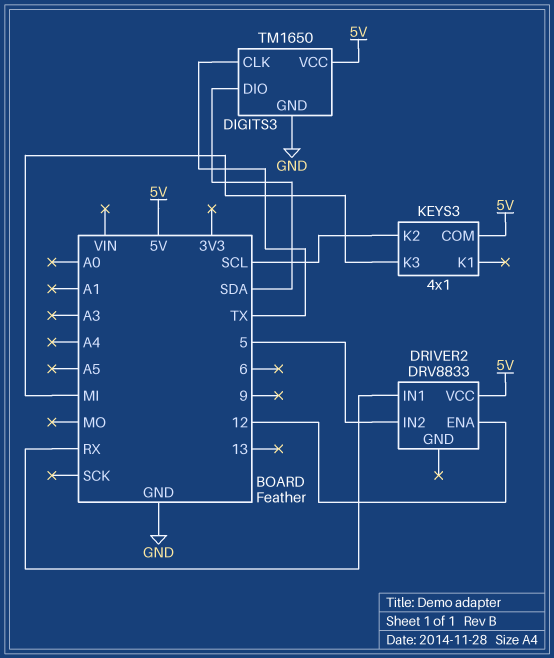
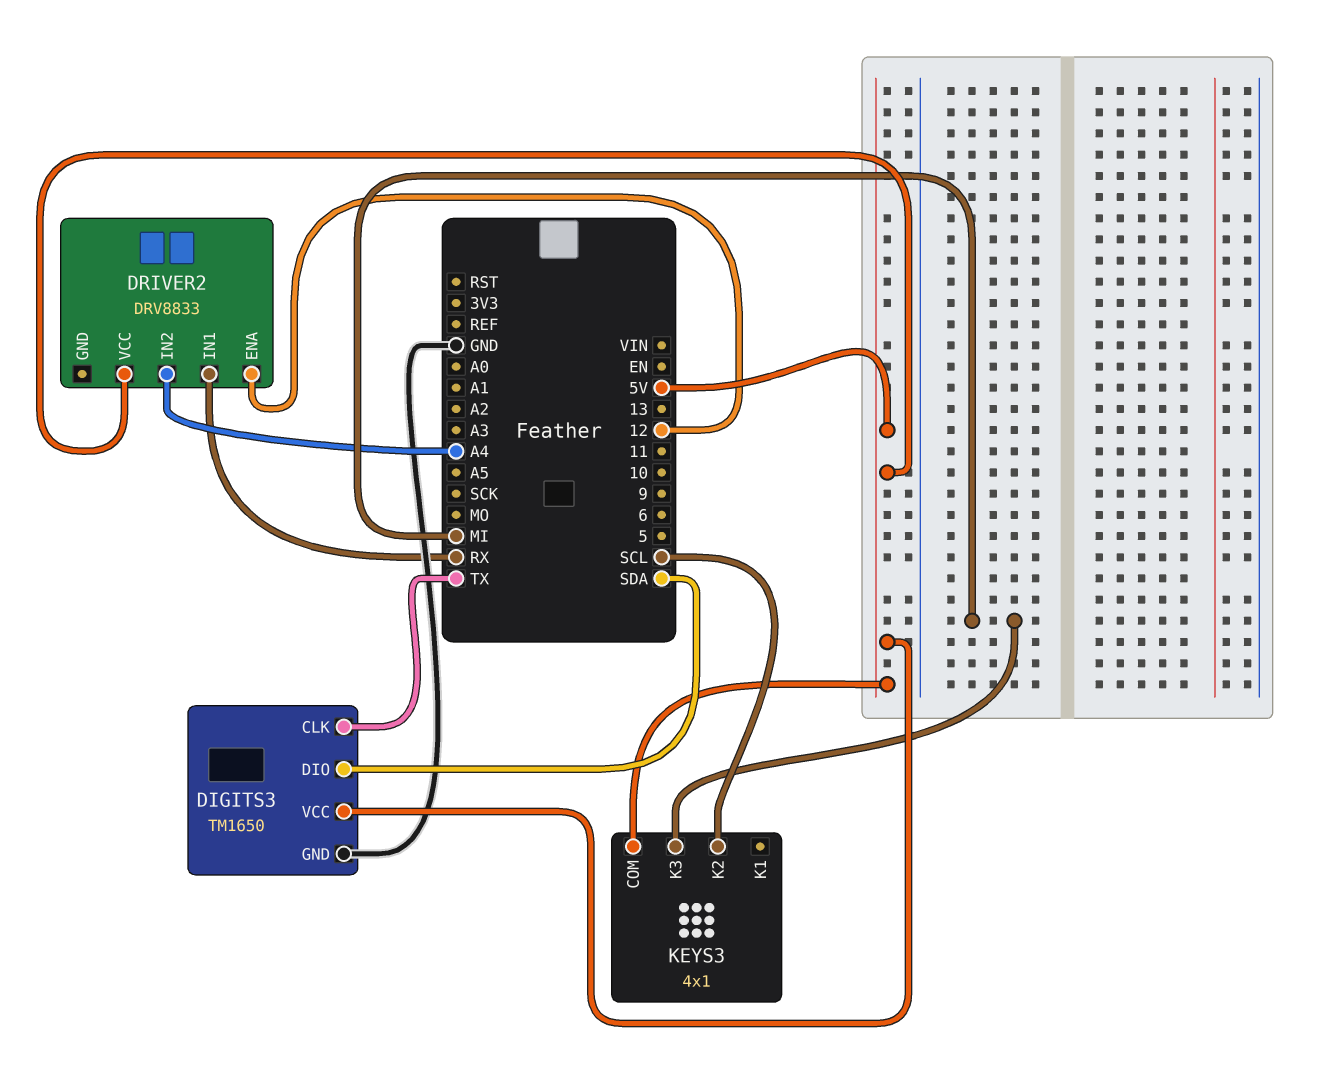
DRIVER2 pin IN2: 5 -> A4

